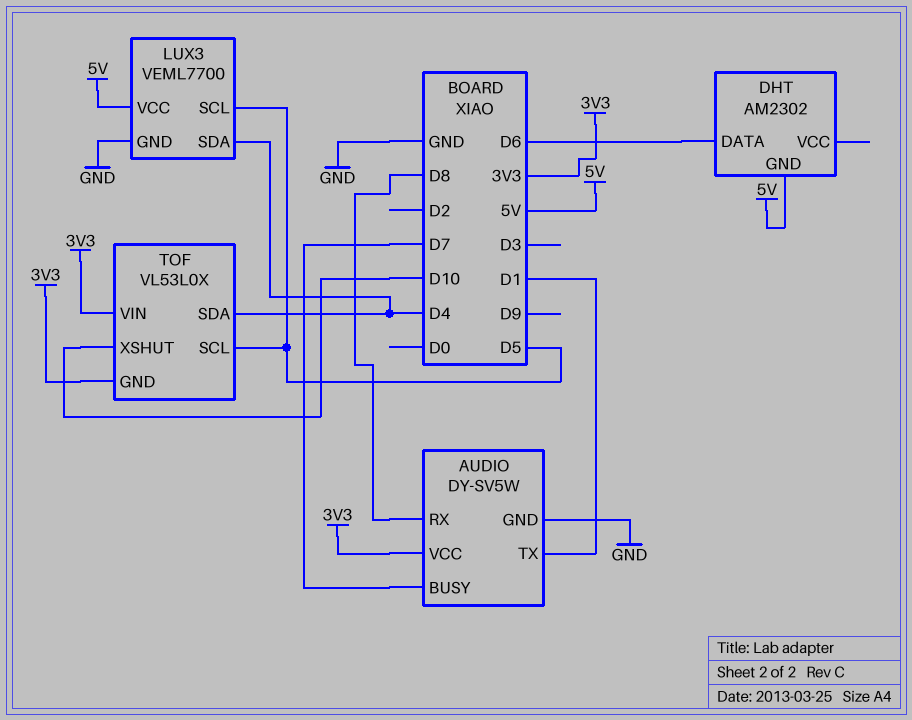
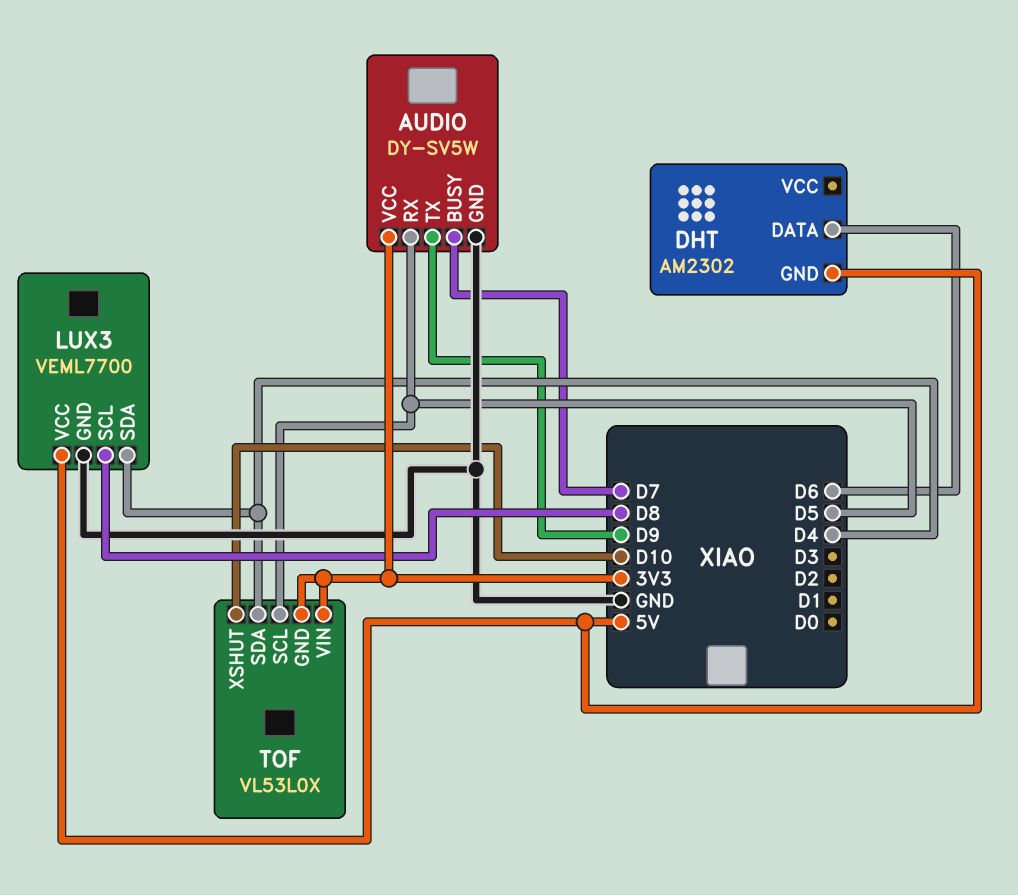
AUDIO pin RX: D8 -> D5
AUDIO pin TX: D1 -> D9
LUX3 pin SCL: D5 -> D8

